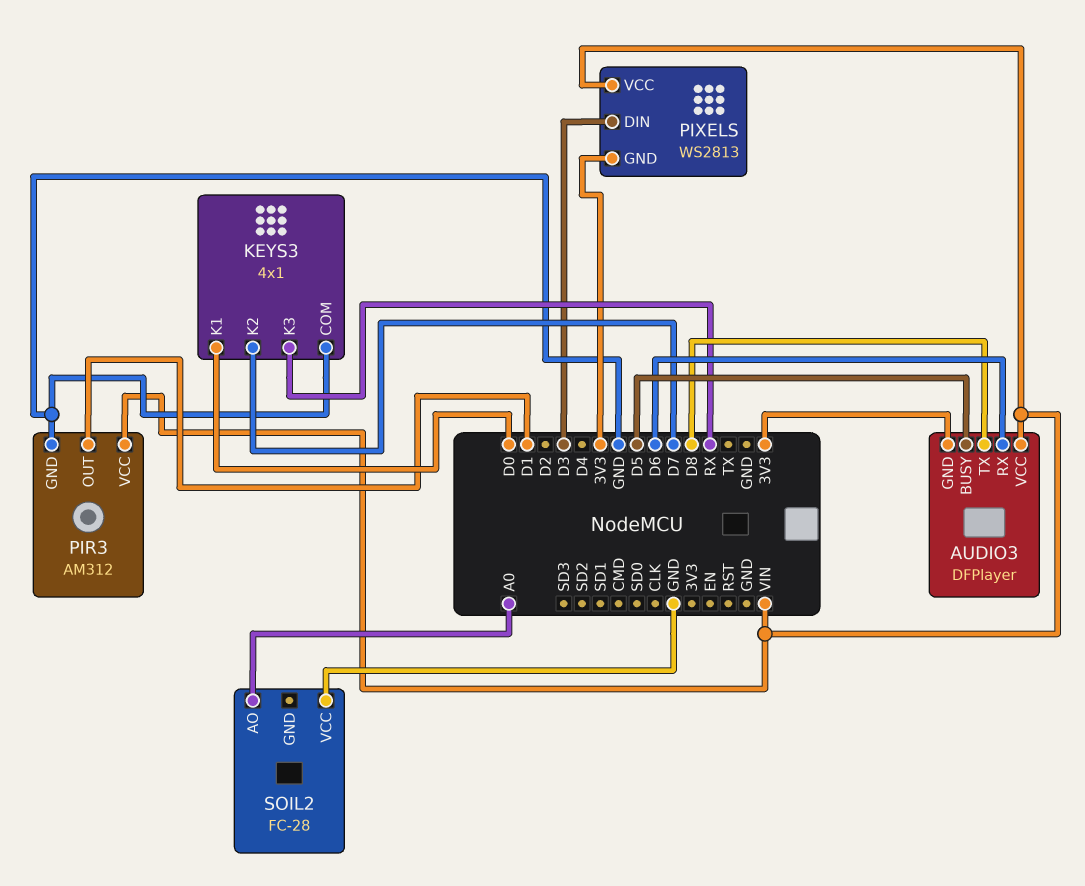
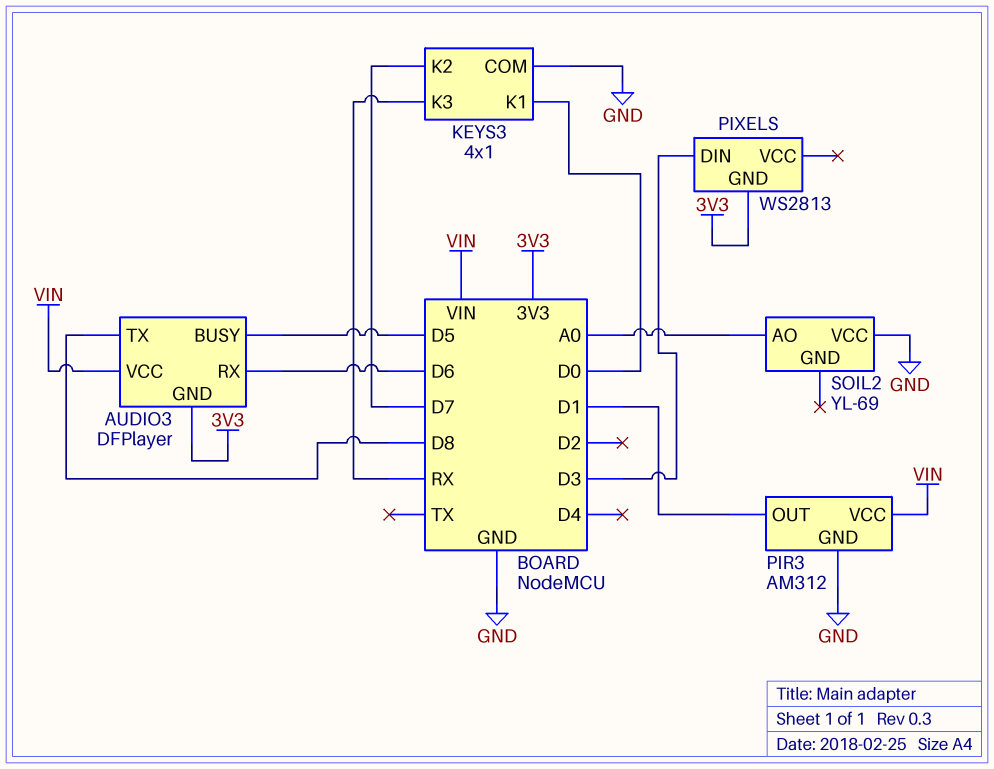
PIXELS pin VCC: VIN -> none
SOIL2: FC-28 -> YL-69

